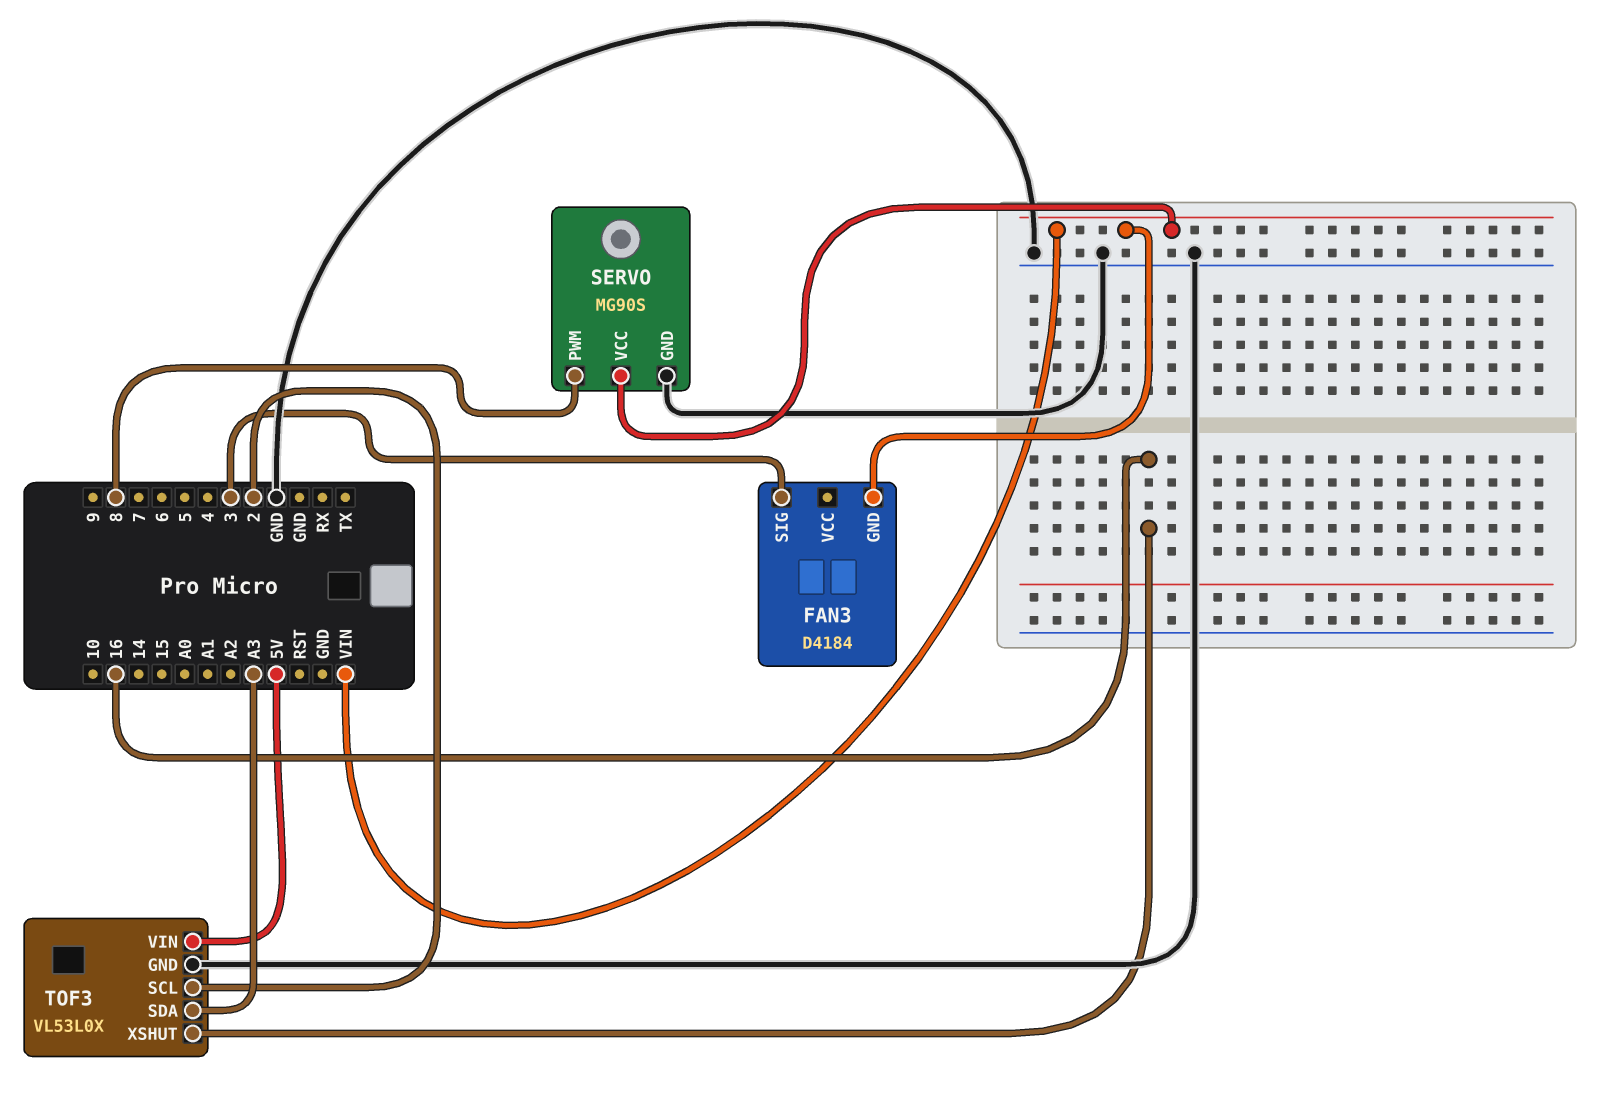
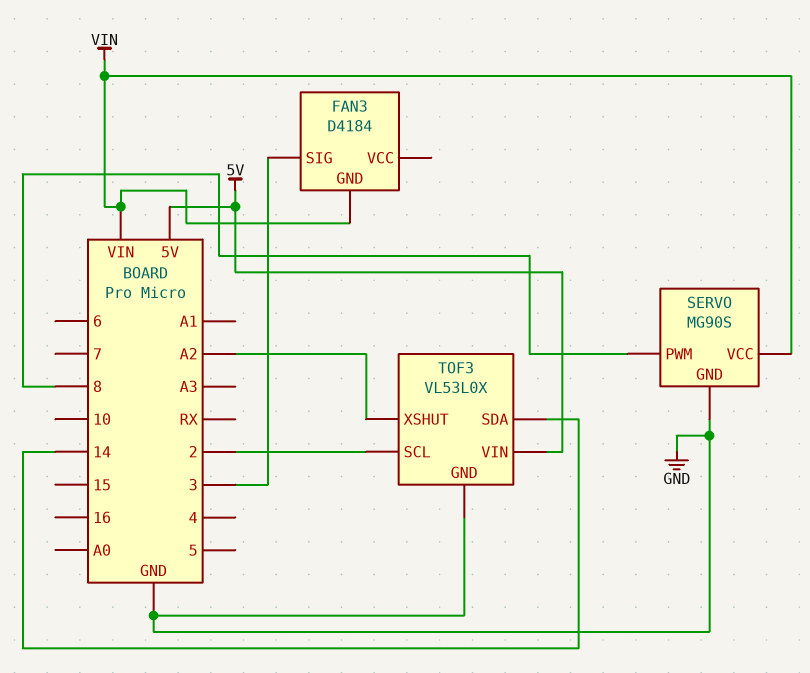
TOF3 pin SDA: A3 -> 14
TOF3 pin XSHUT: 16 -> A2

